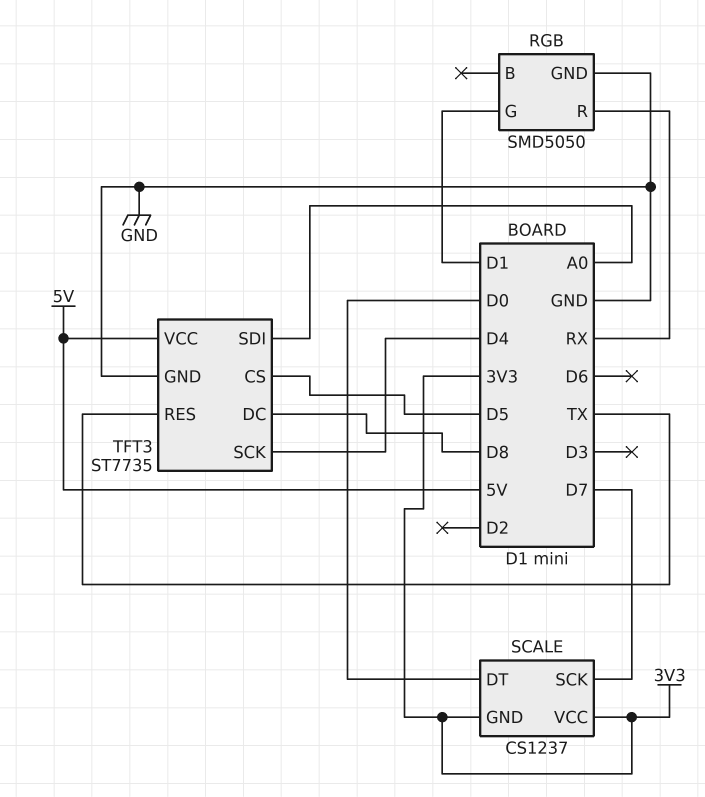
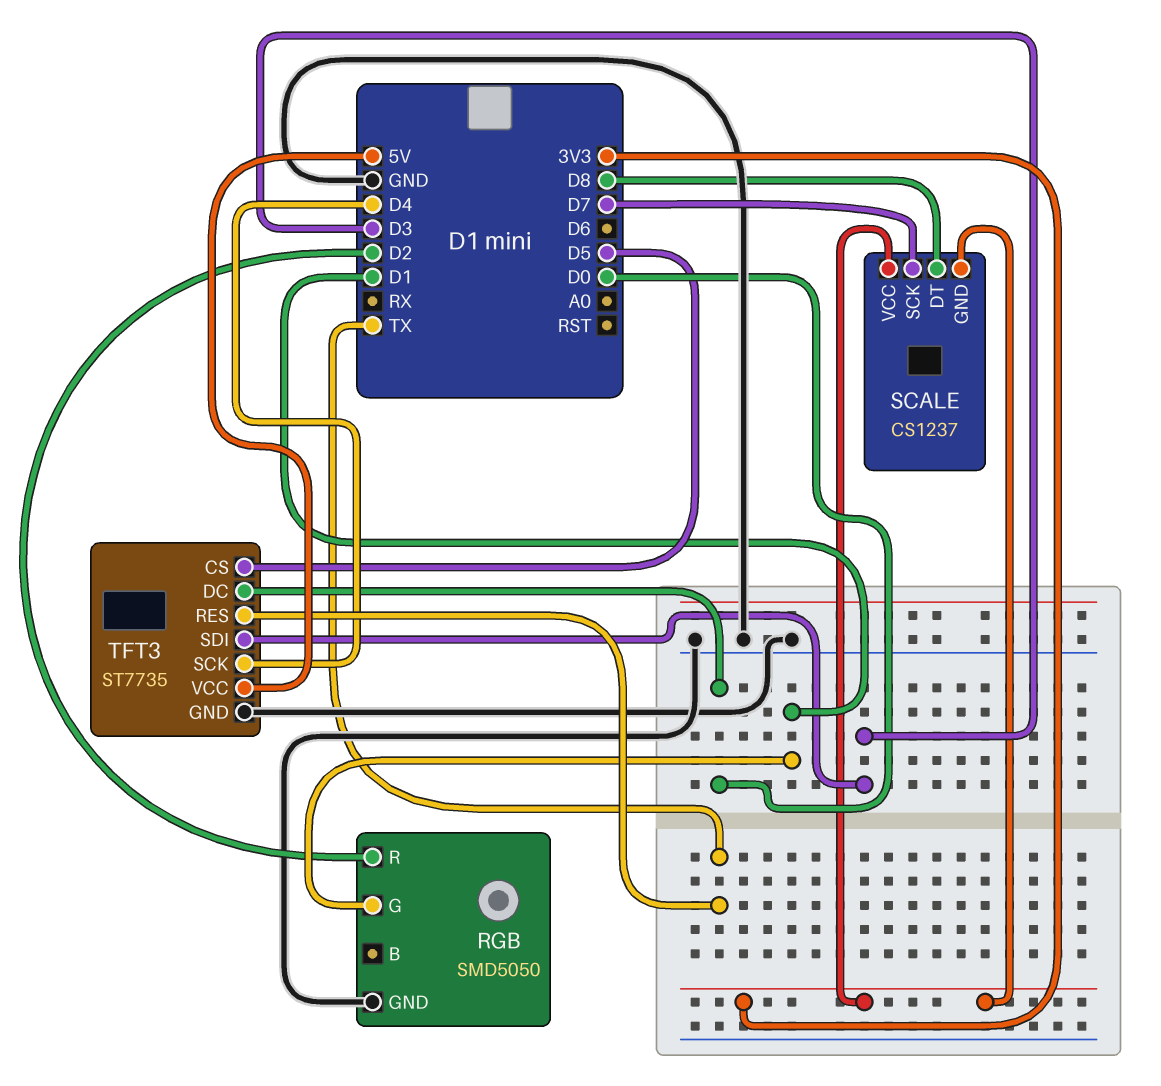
RGB pin R: RX -> D2
SCALE pin DT: D0 -> D8
TFT3 pin DC: D8 -> D0
TFT3 pin SDI: A0 -> D3

